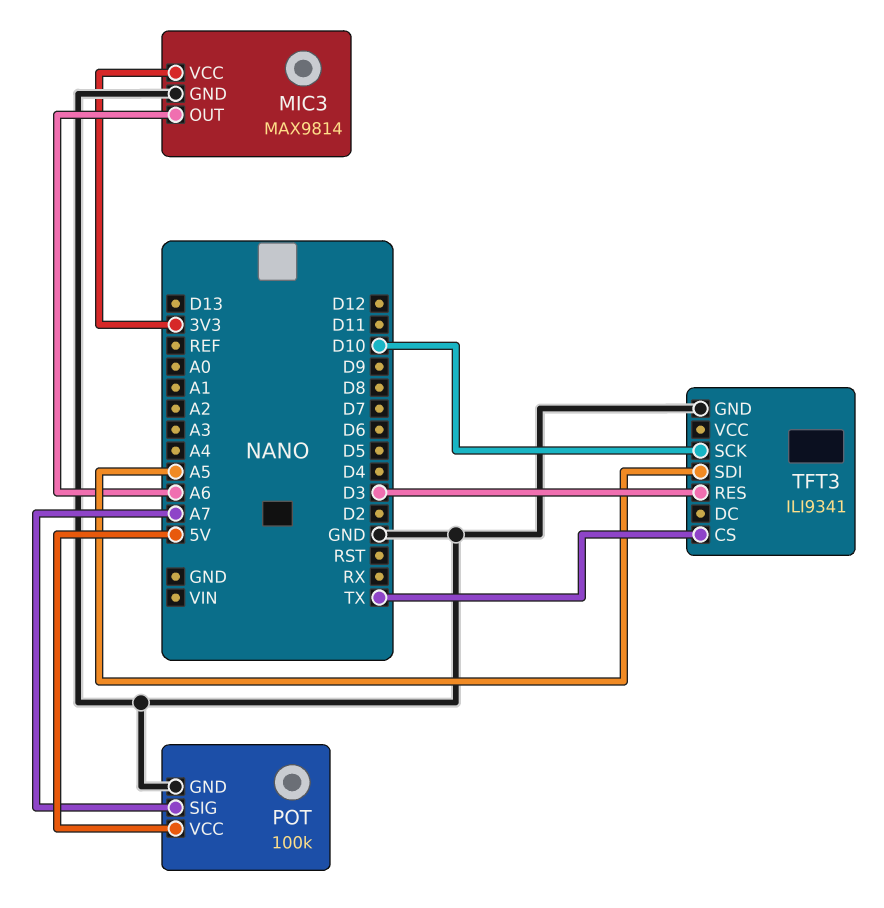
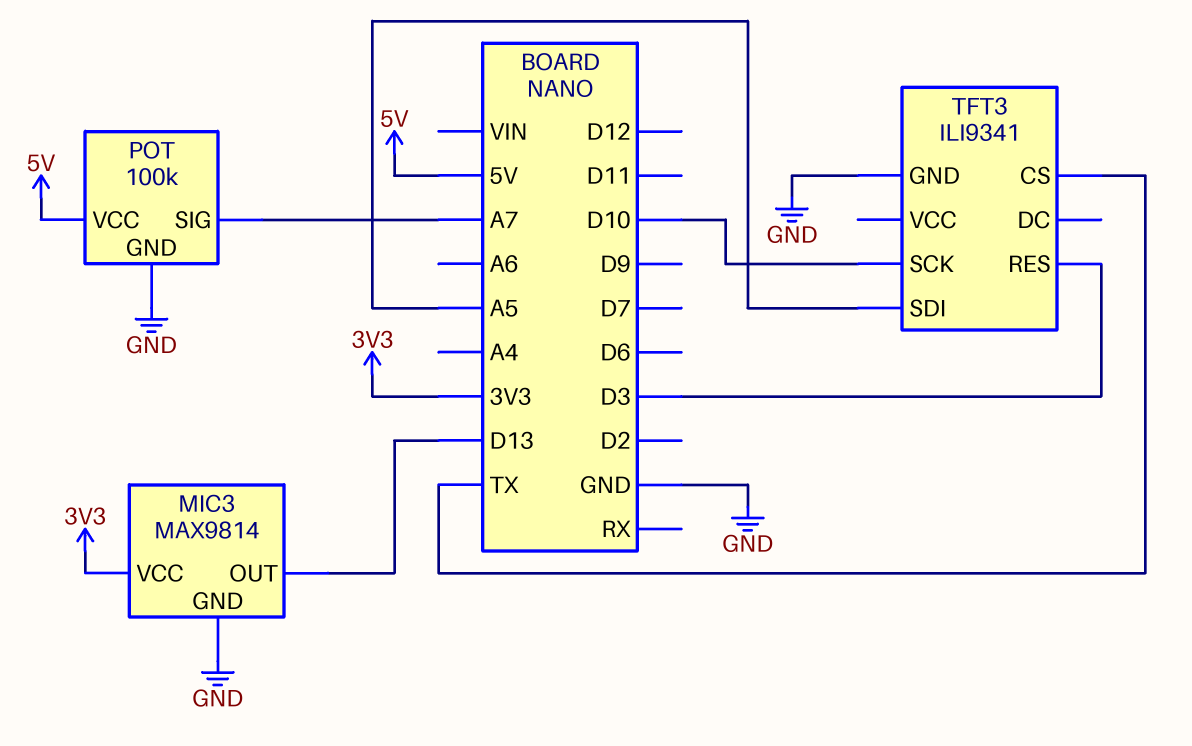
MIC3 pin OUT: A6 -> D13

